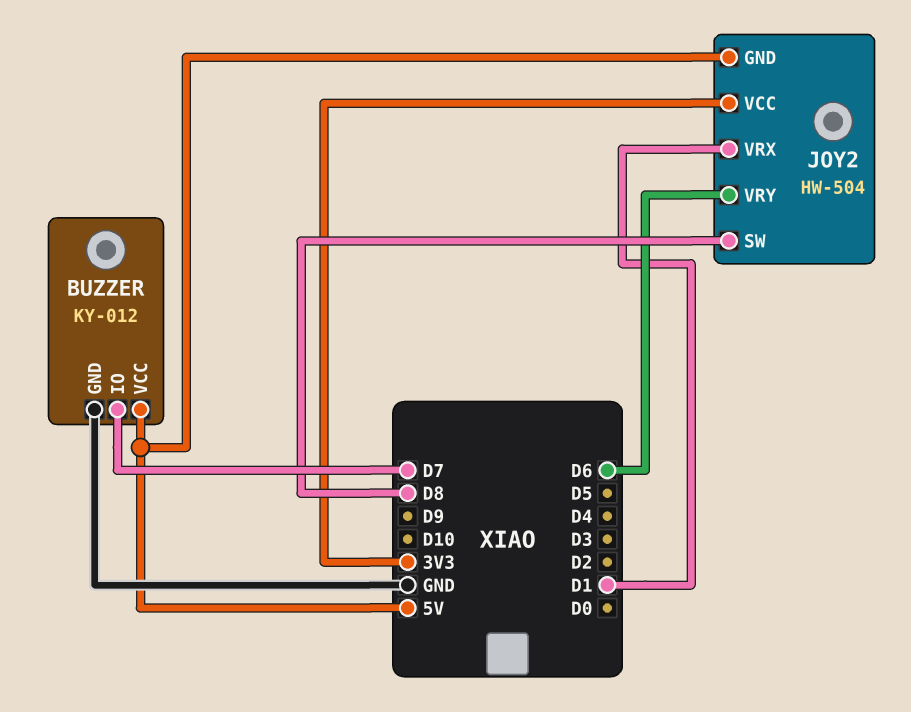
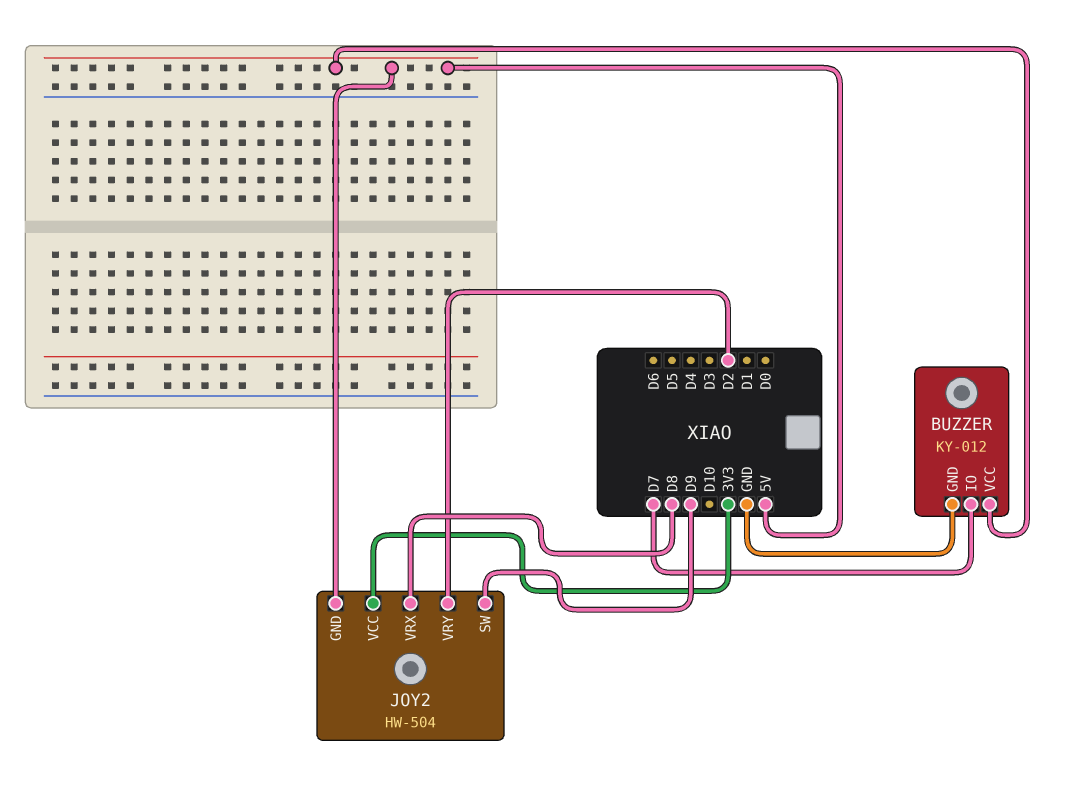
JOY2 pin SW: D8 -> D9
JOY2 pin VRX: D1 -> D8
JOY2 pin VRY: D6 -> D2

